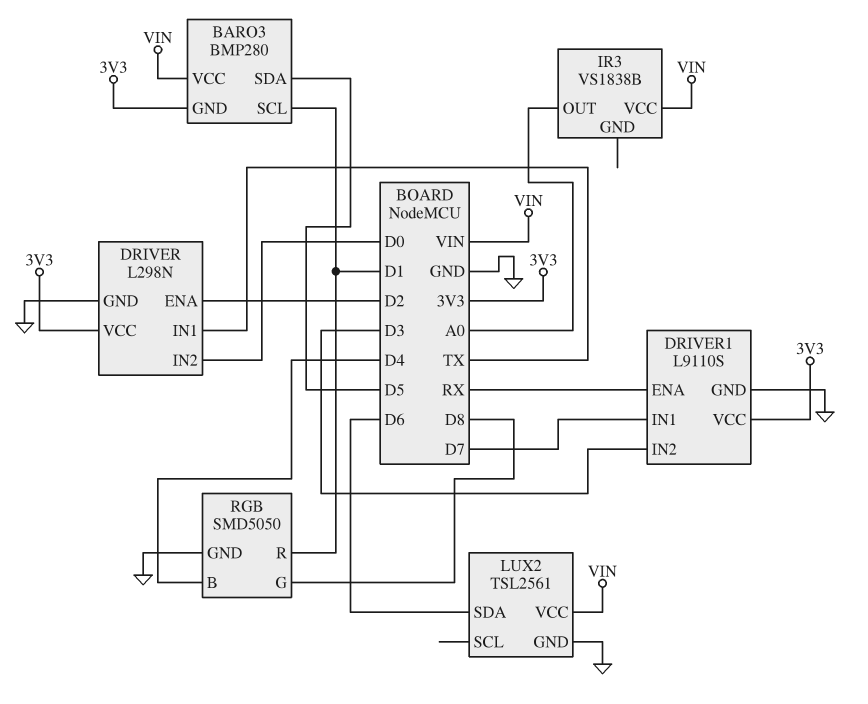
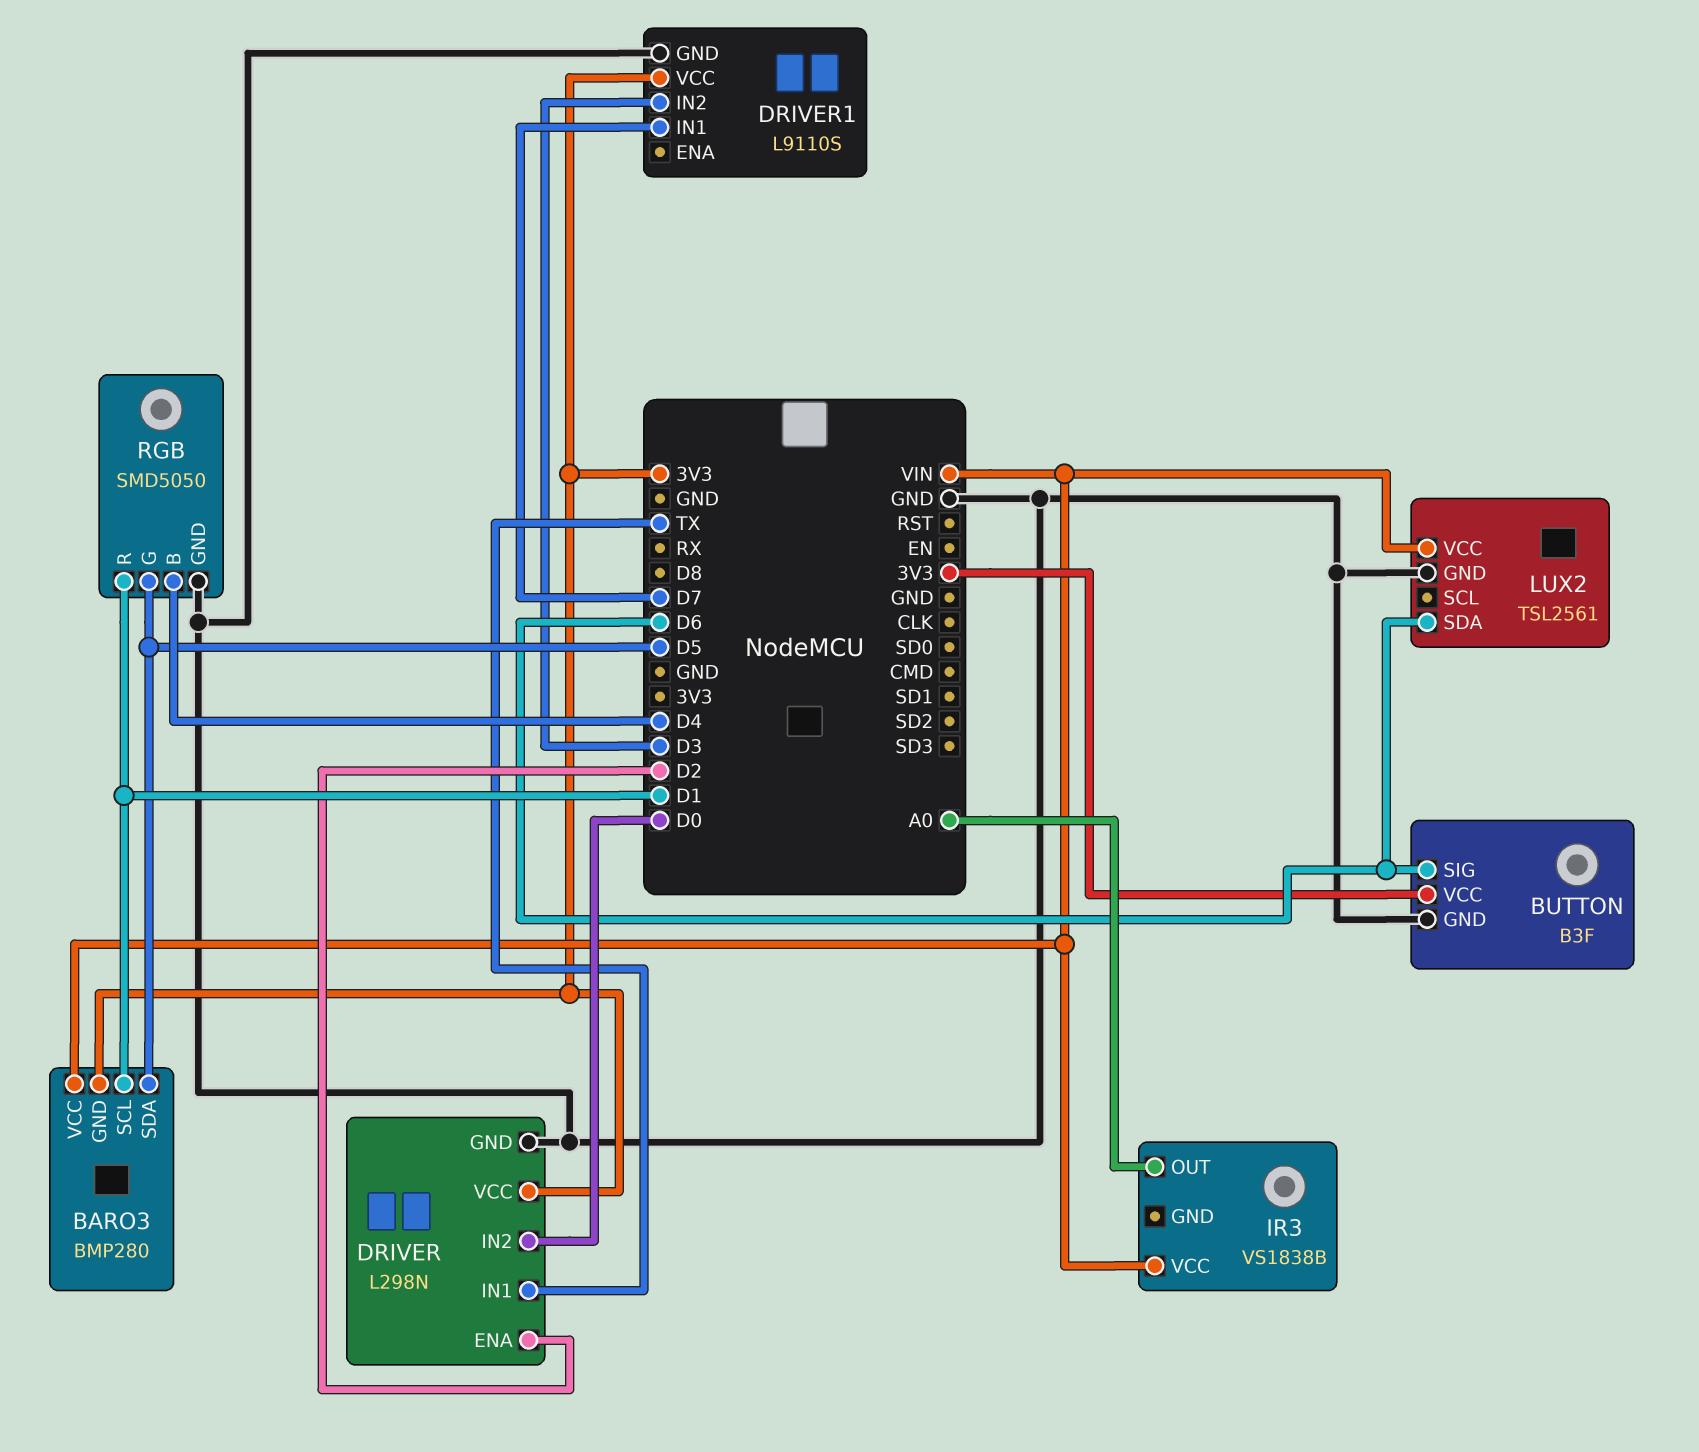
BUTTON: none -> B3F
BUTTON pin GND: none -> GND
BUTTON pin SIG: none -> D6
BUTTON pin VCC: none -> 3V3
DRIVER1 pin ENA: RX -> none
RGB pin G: D8 -> D5

